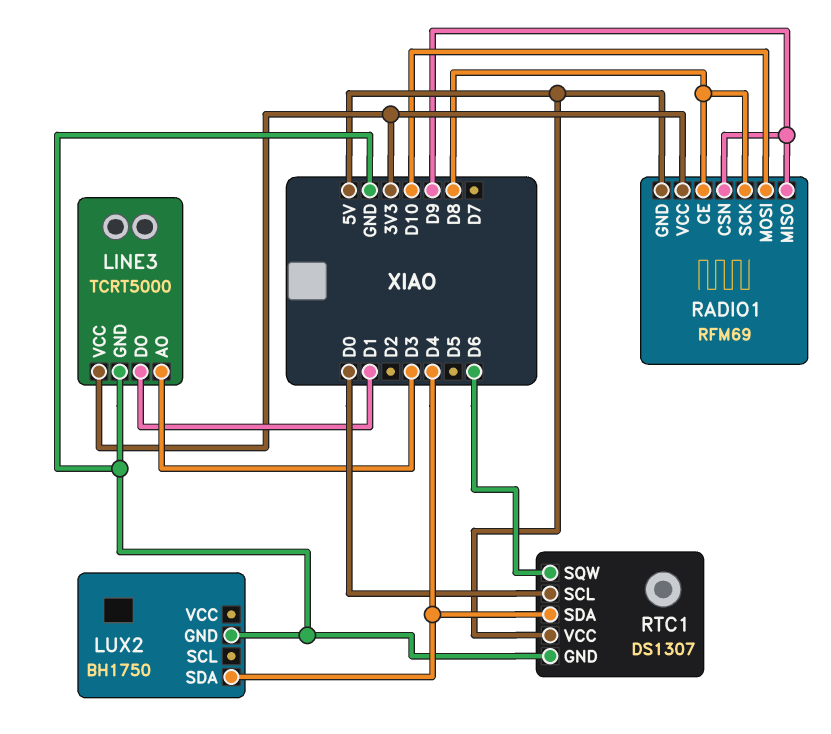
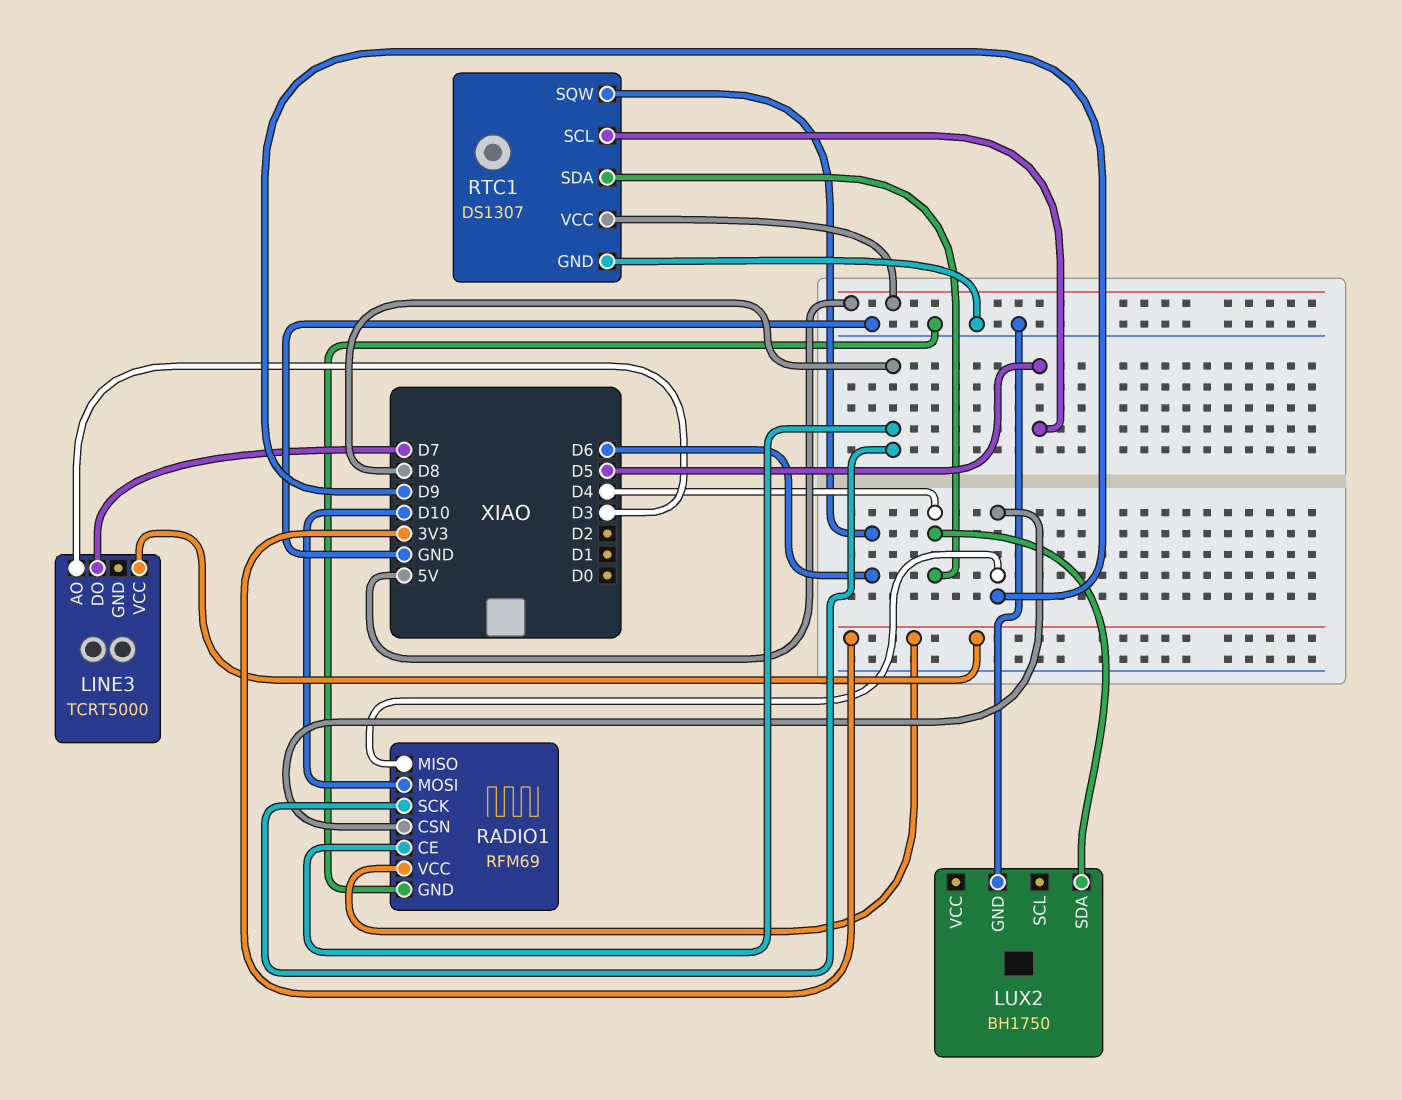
LINE3 pin DO: D1 -> D7
LINE3 pin GND: GND -> none
RADIO1 pin GND: 5V -> GND
RTC1 pin SCL: D0 -> D5

